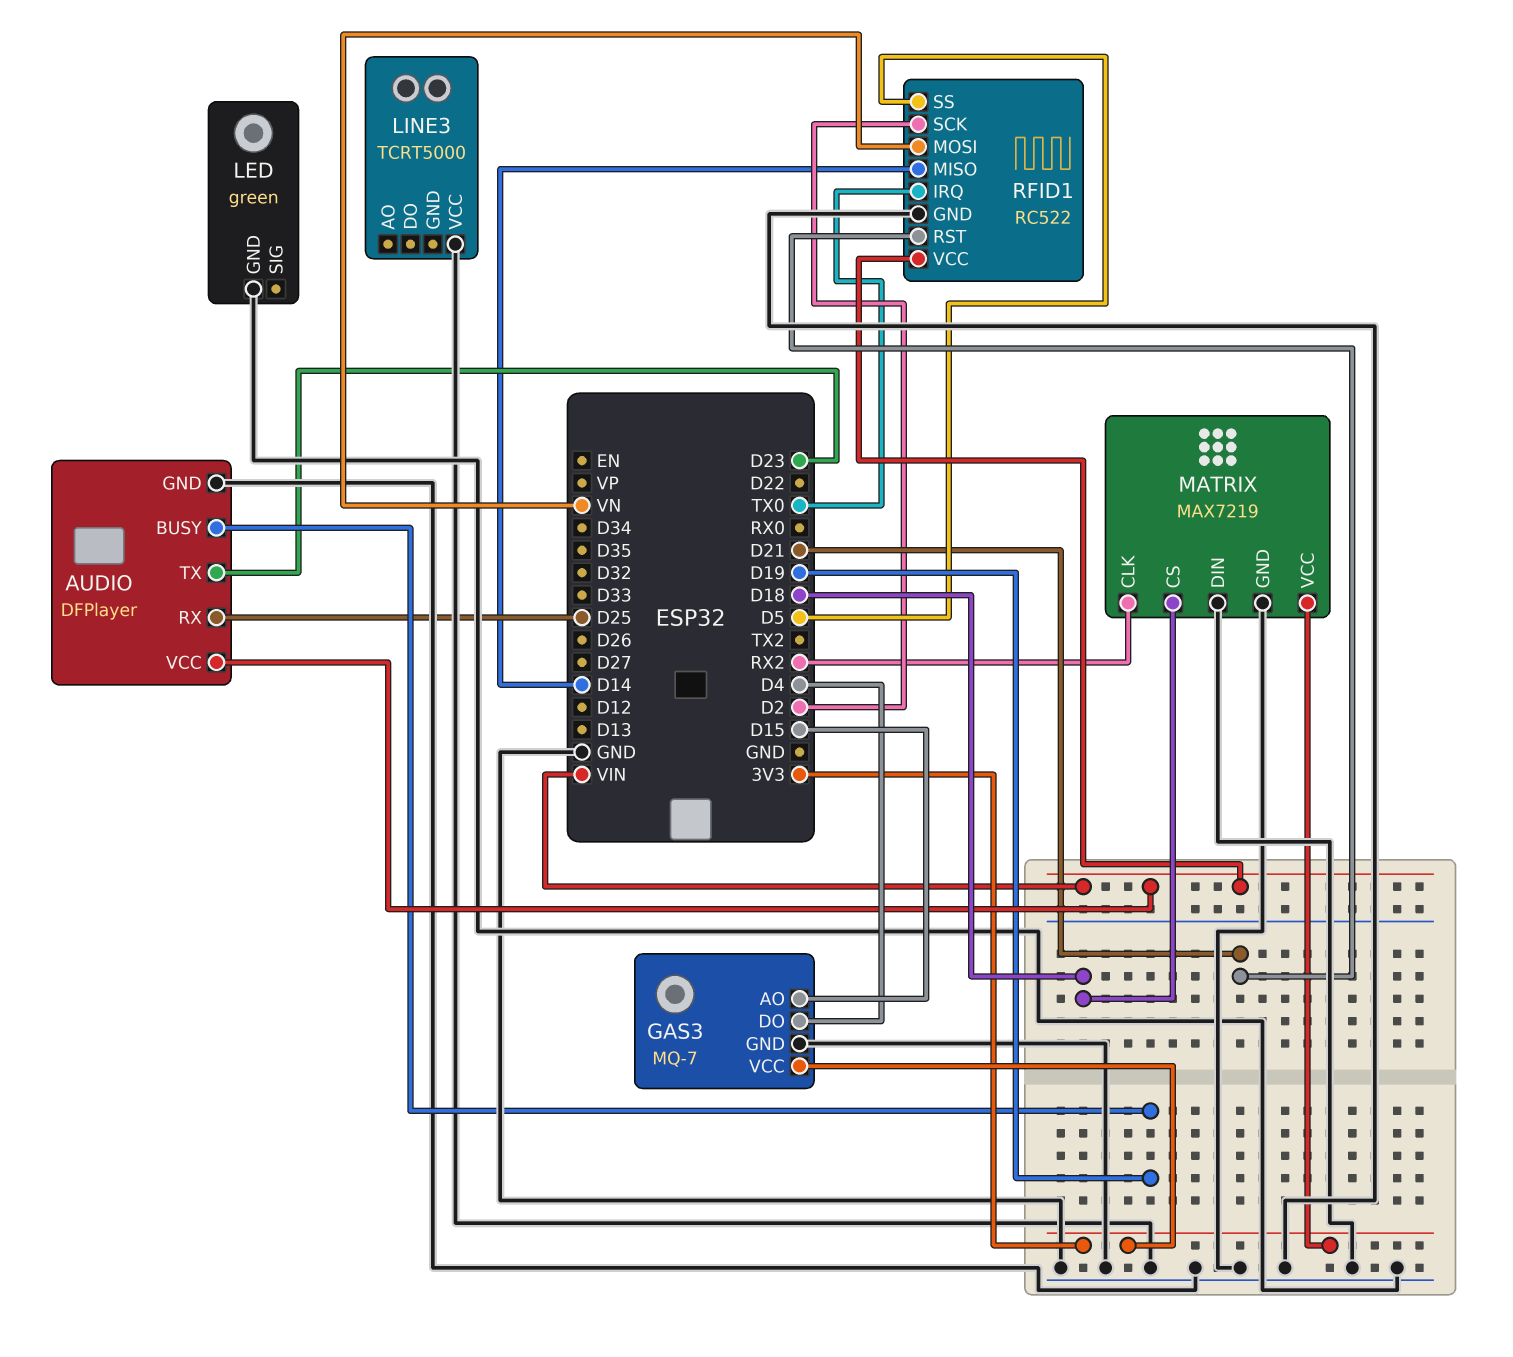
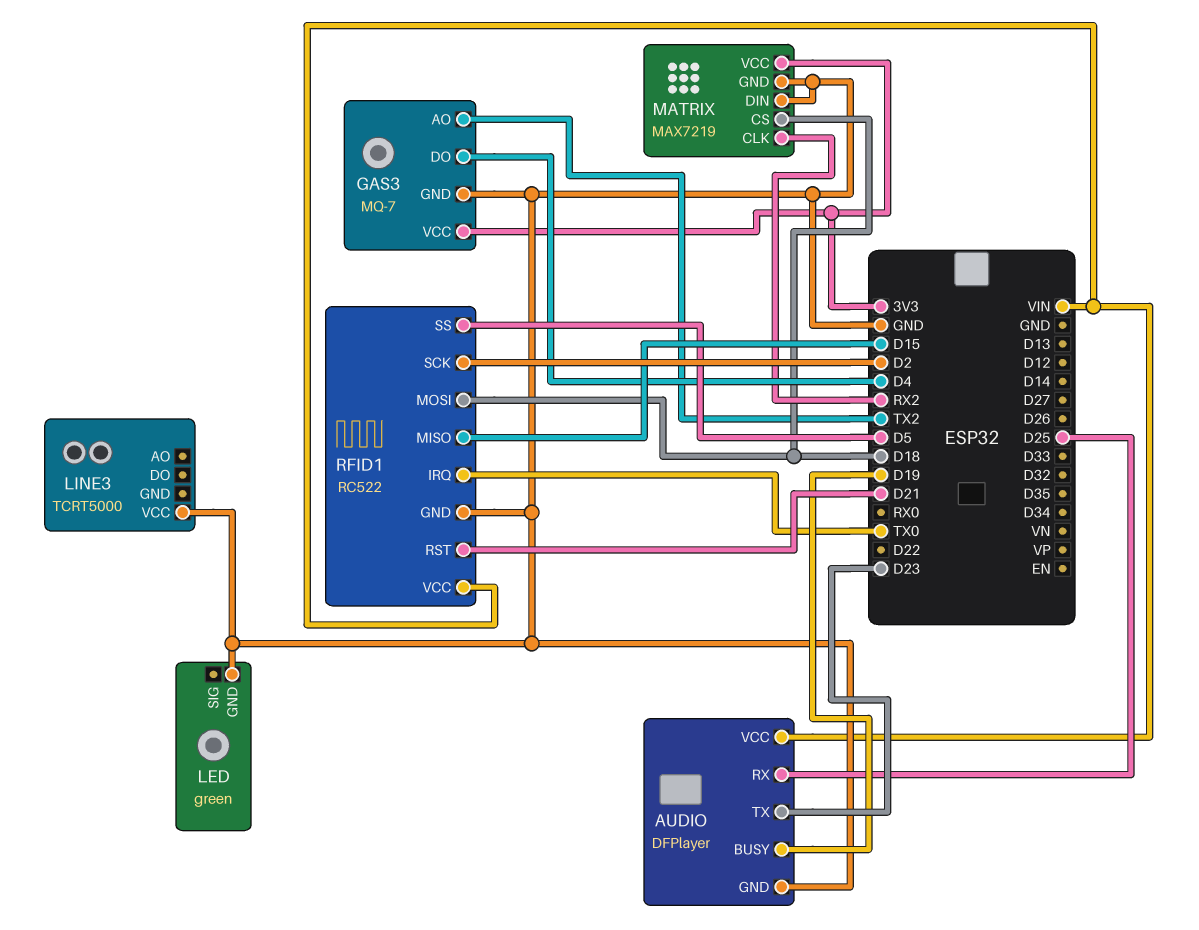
GAS3 pin AO: D15 -> TX2
RFID1 pin MISO: D14 -> D15
RFID1 pin MOSI: VN -> D18

